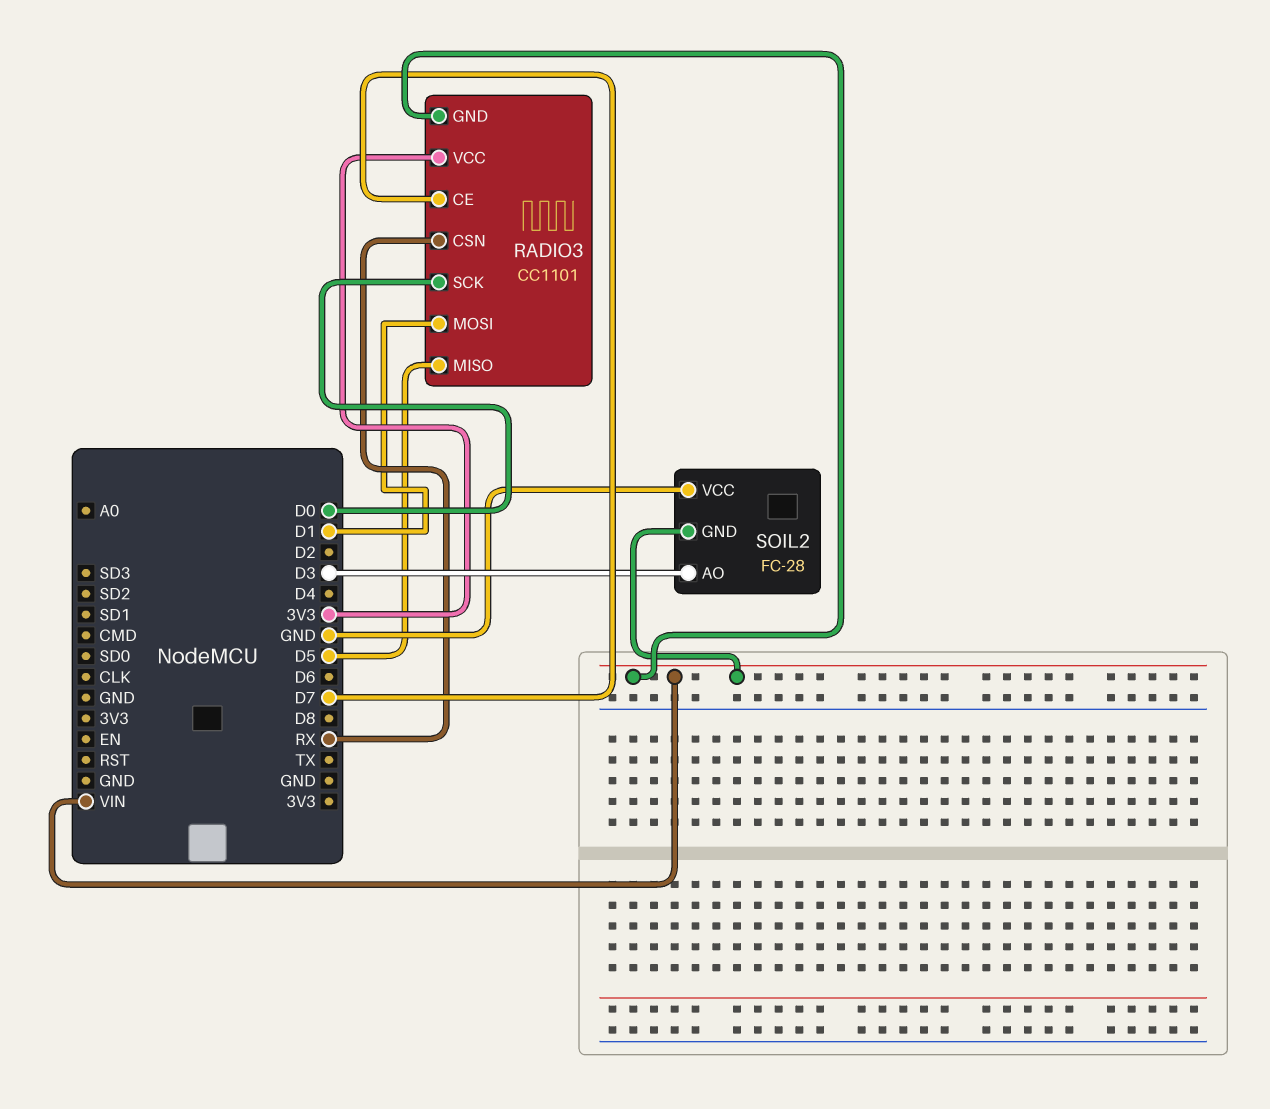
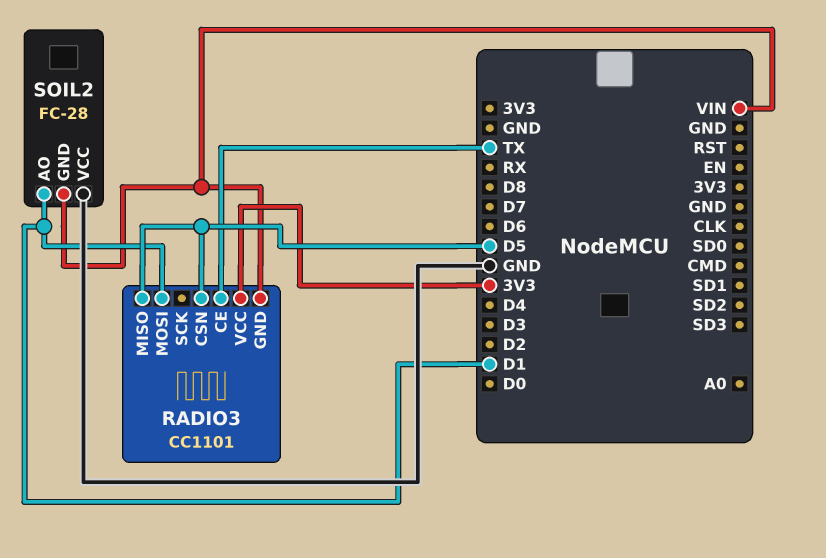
RADIO3 pin CE: D7 -> TX
RADIO3 pin CSN: RX -> D5
RADIO3 pin SCK: D0 -> none
SOIL2 pin AO: D3 -> D1

